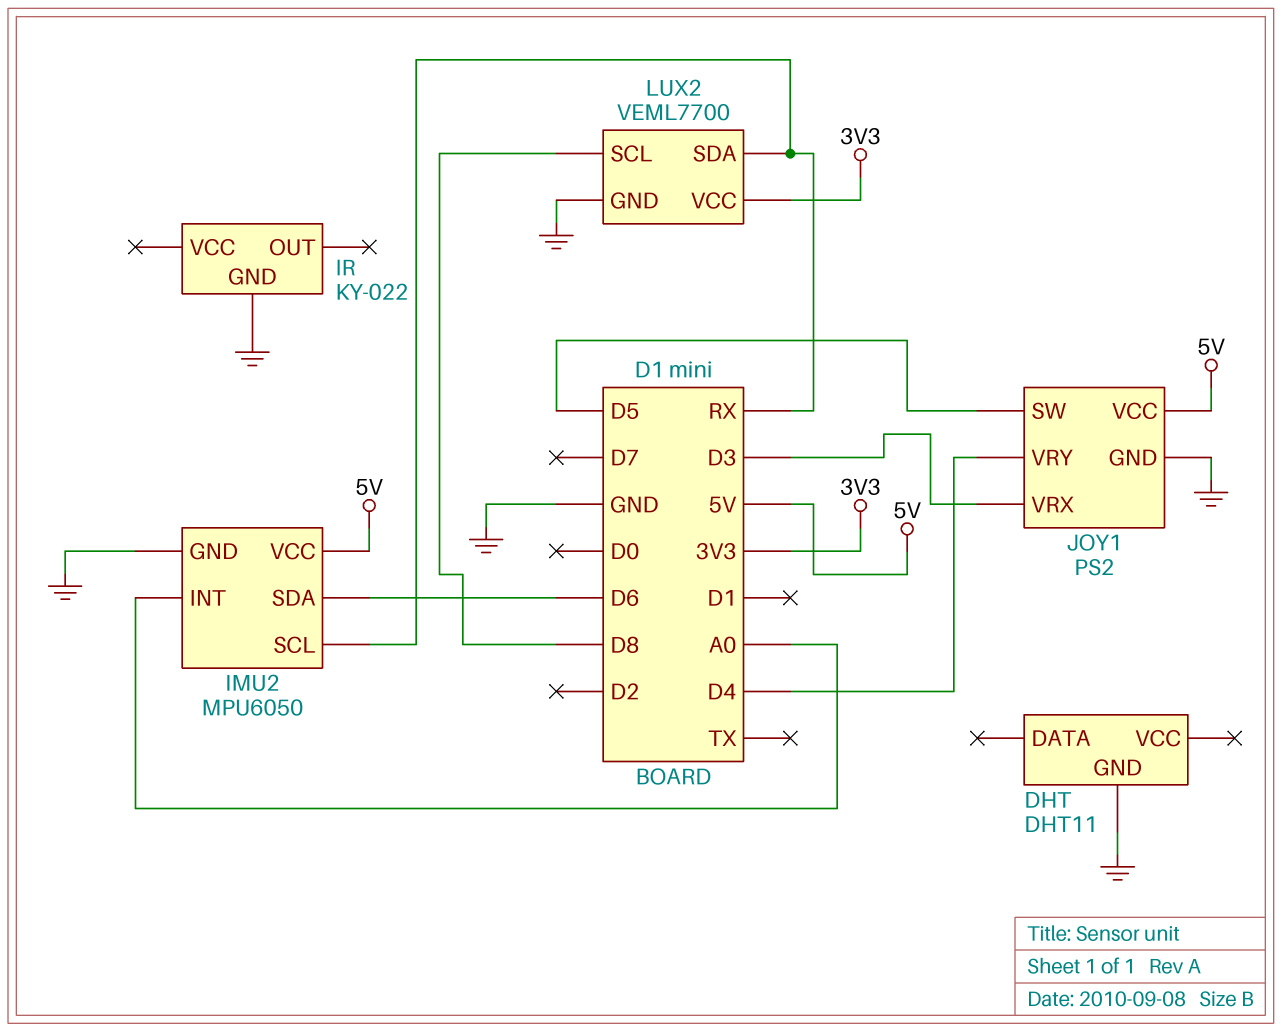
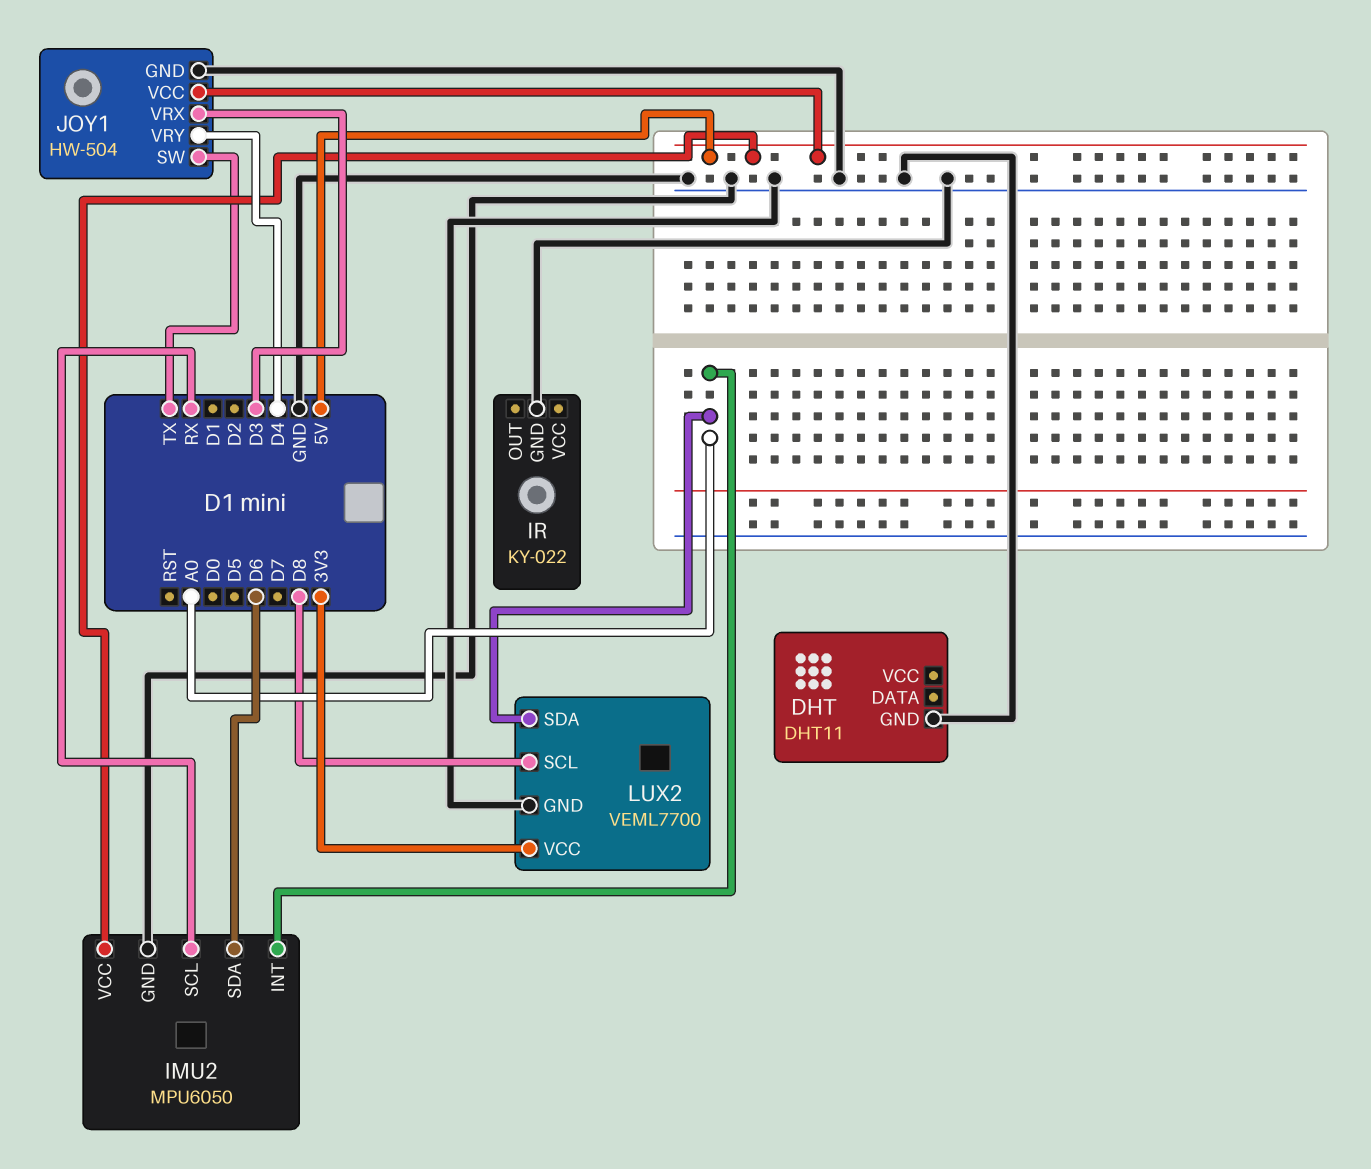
JOY1: PS2 -> HW-504
JOY1 pin SW: D5 -> TX
LUX2 pin SDA: RX -> A0

